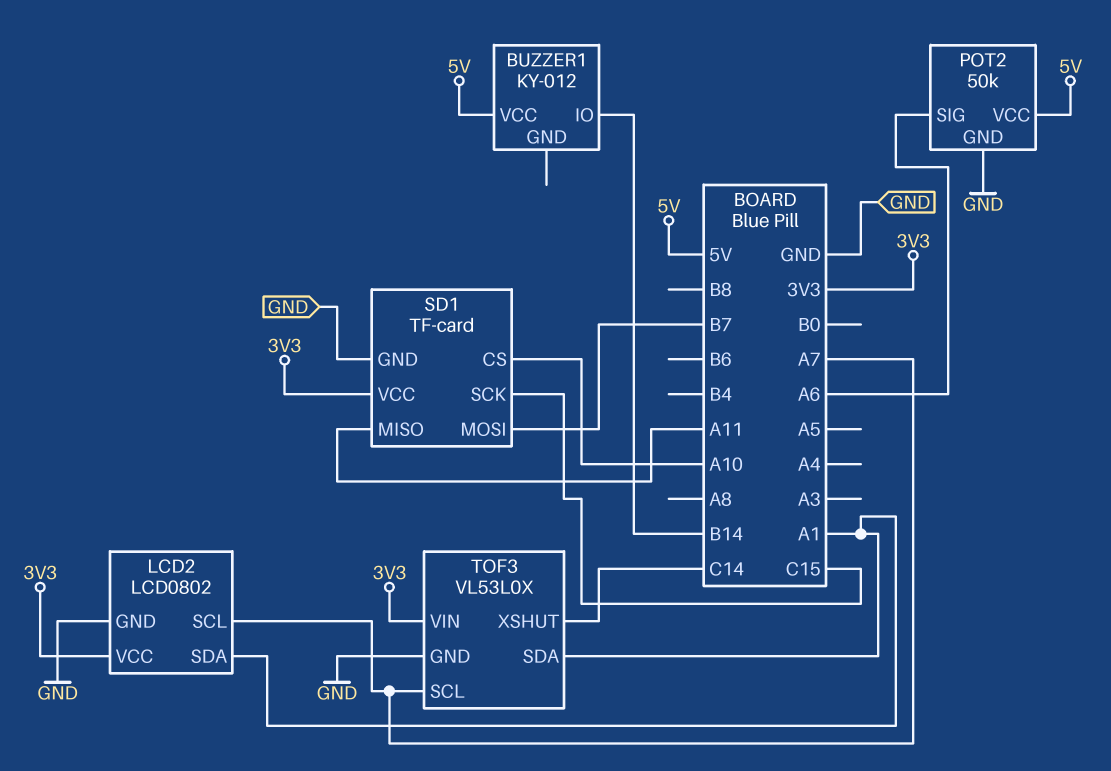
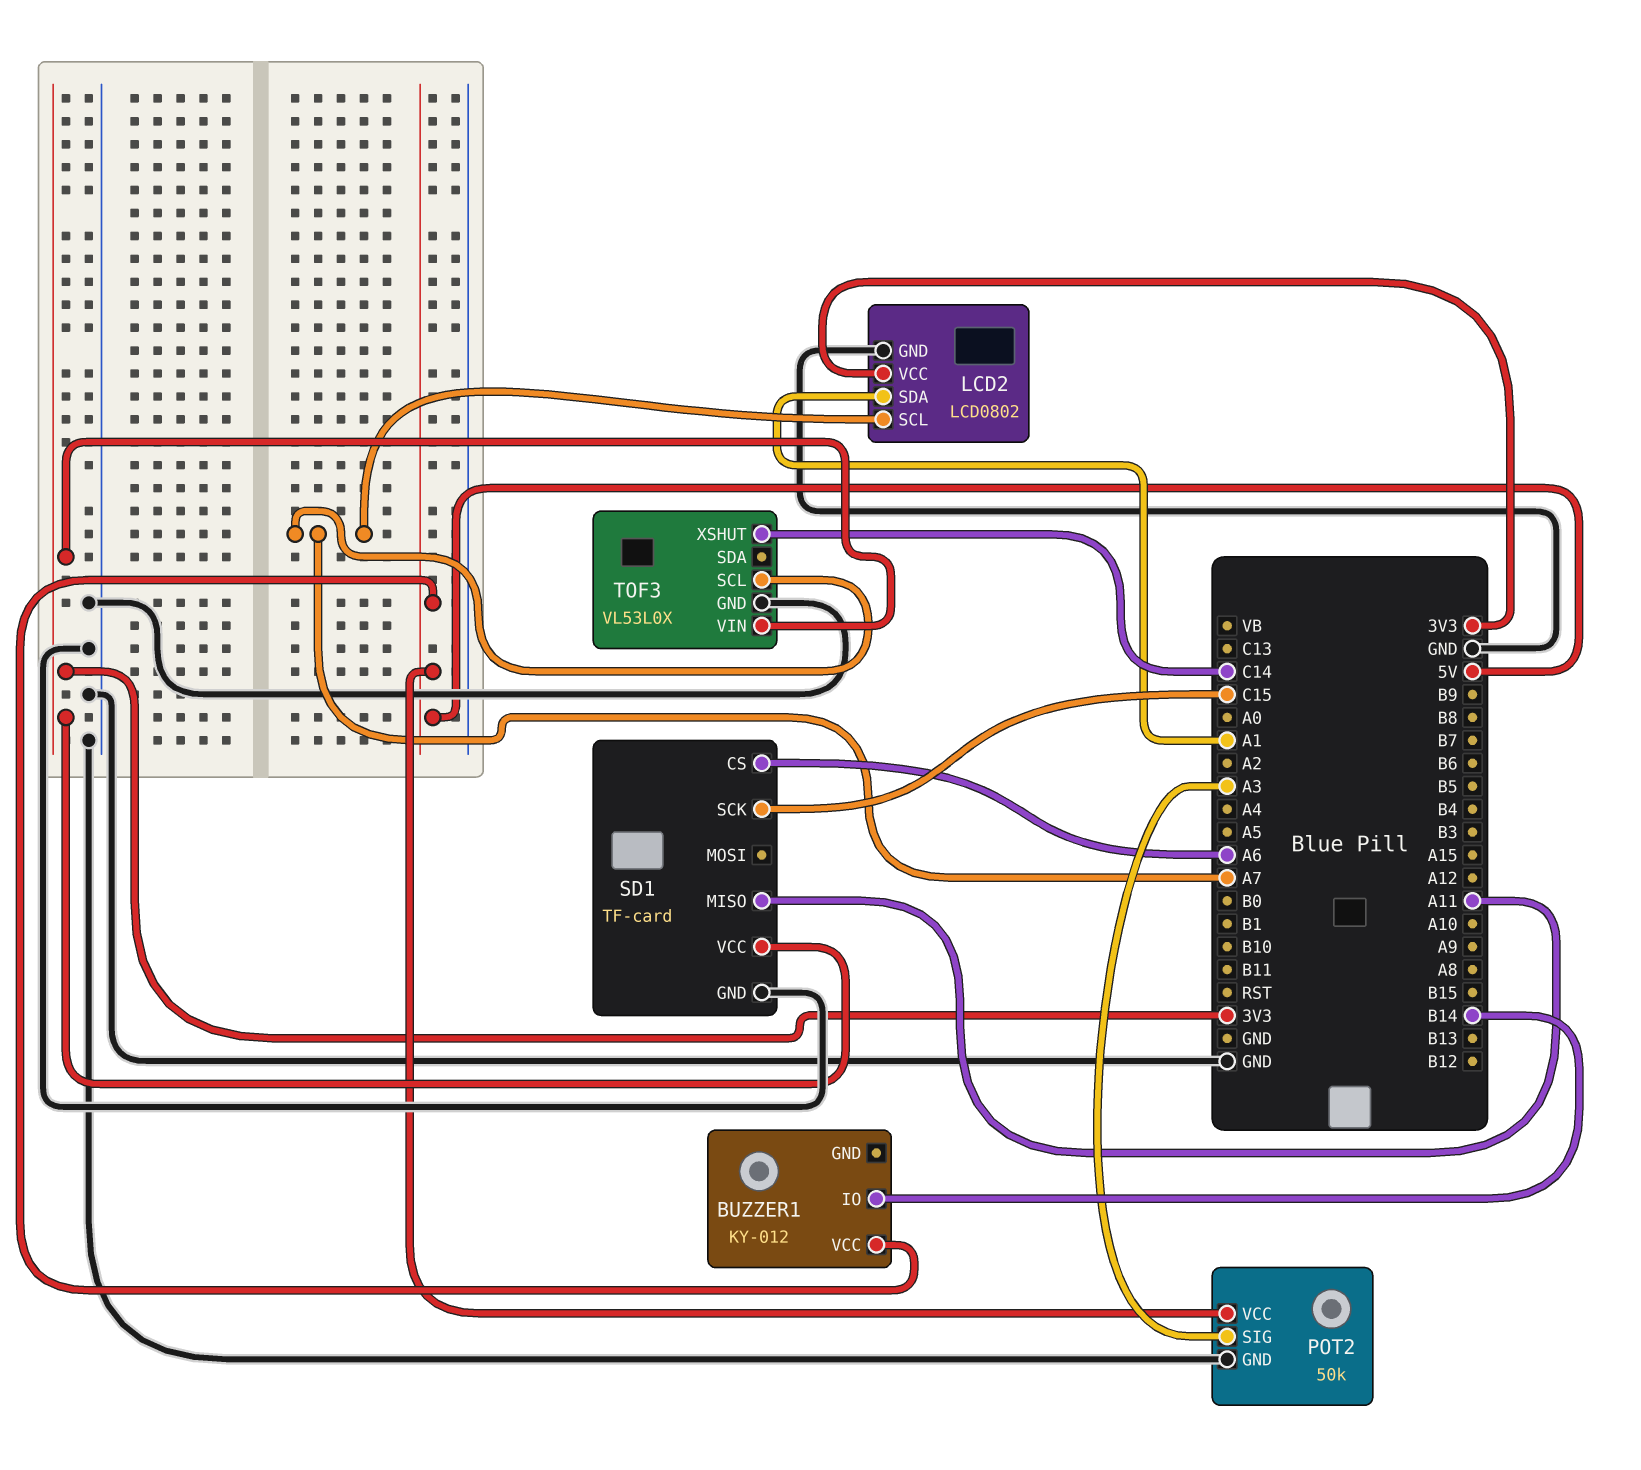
POT2 pin SIG: A6 -> A3
SD1 pin CS: A10 -> A6
SD1 pin MOSI: B7 -> none
TOF3 pin SDA: A1 -> none

